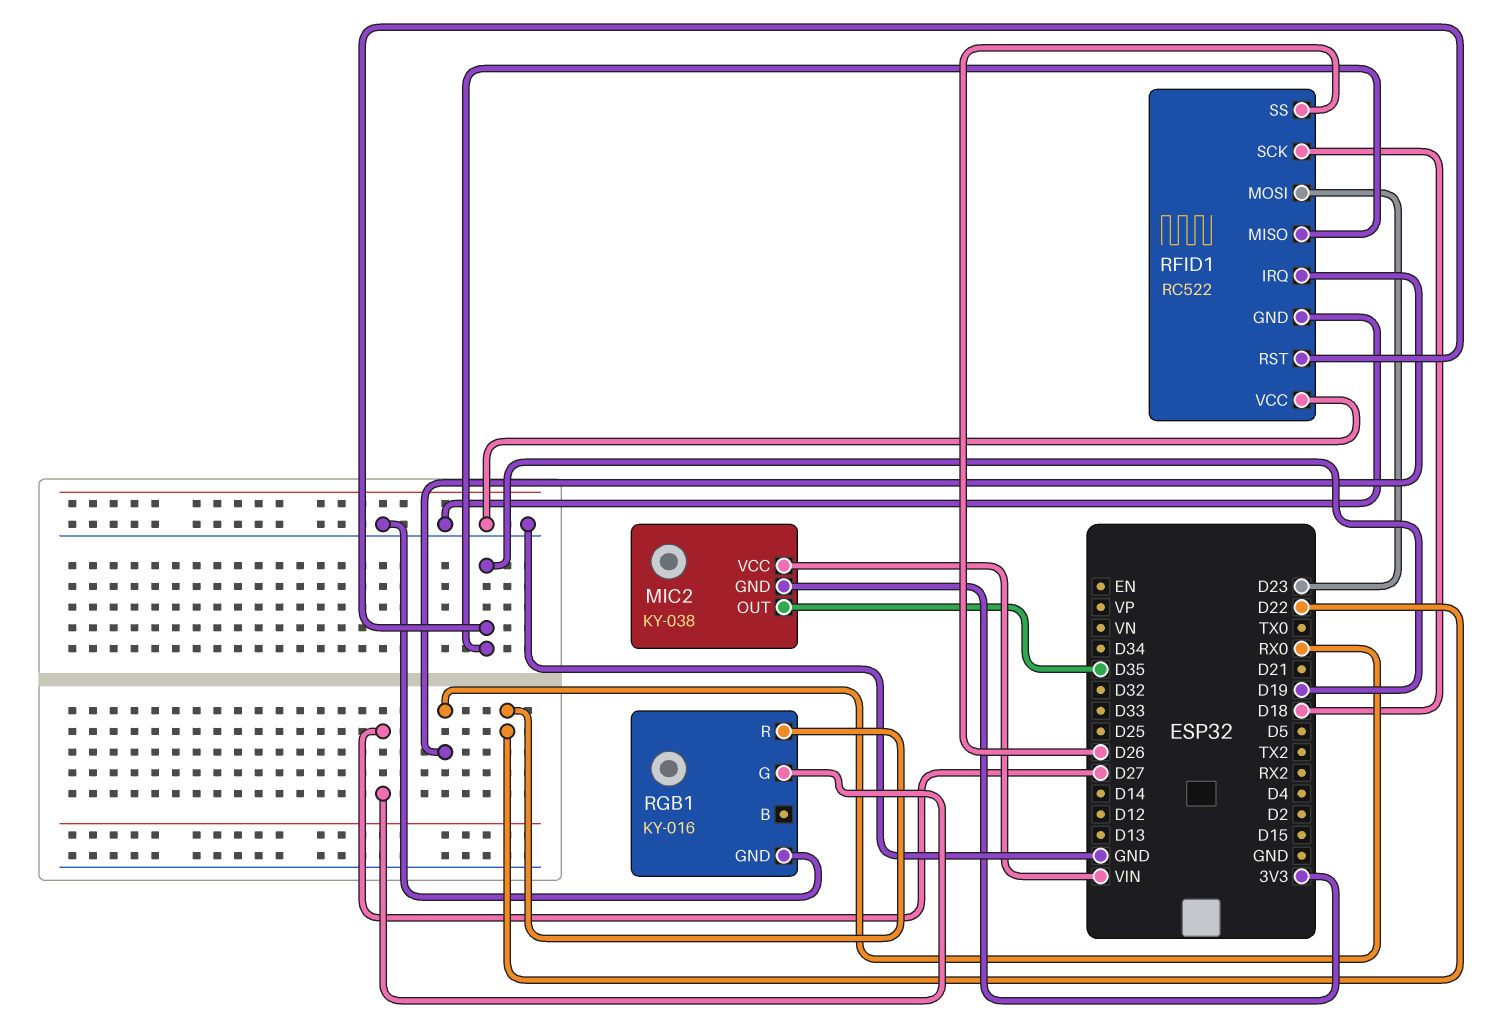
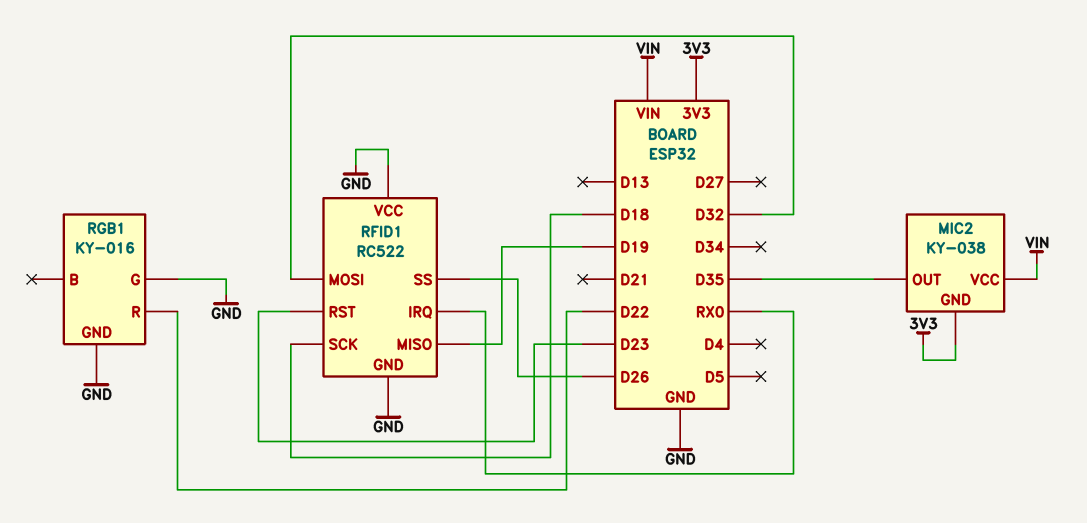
RFID1 pin MOSI: D23 -> D32
RFID1 pin RST: D19 -> D23
RGB1 pin G: D27 -> GND

